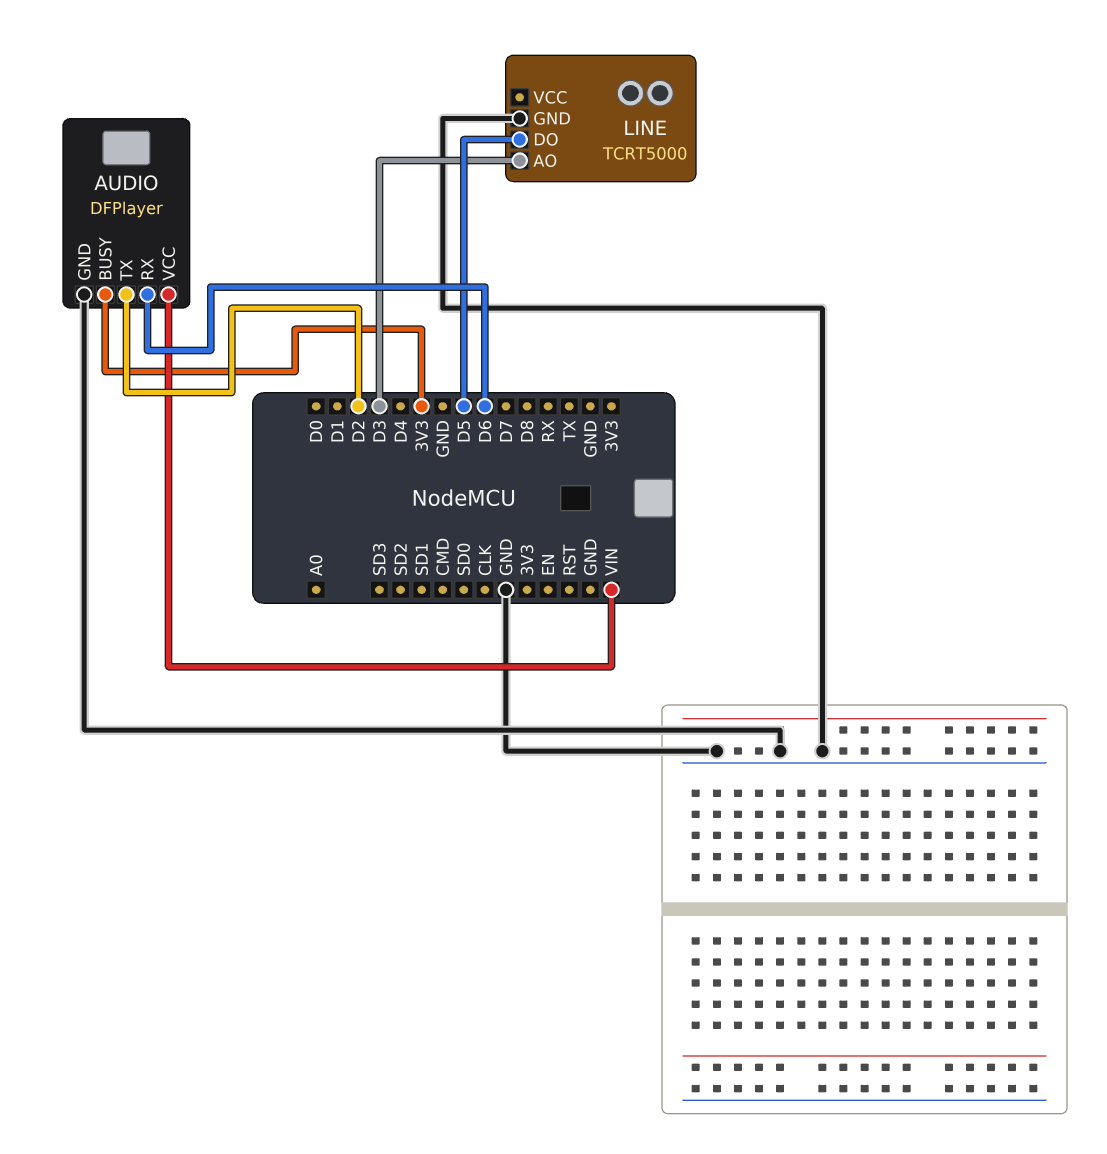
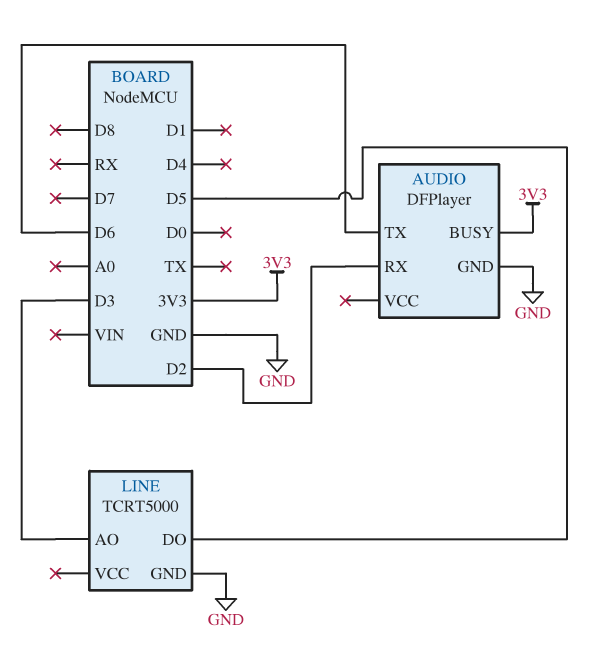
AUDIO pin RX: D6 -> D2
AUDIO pin TX: D2 -> D6
AUDIO pin VCC: VIN -> none

